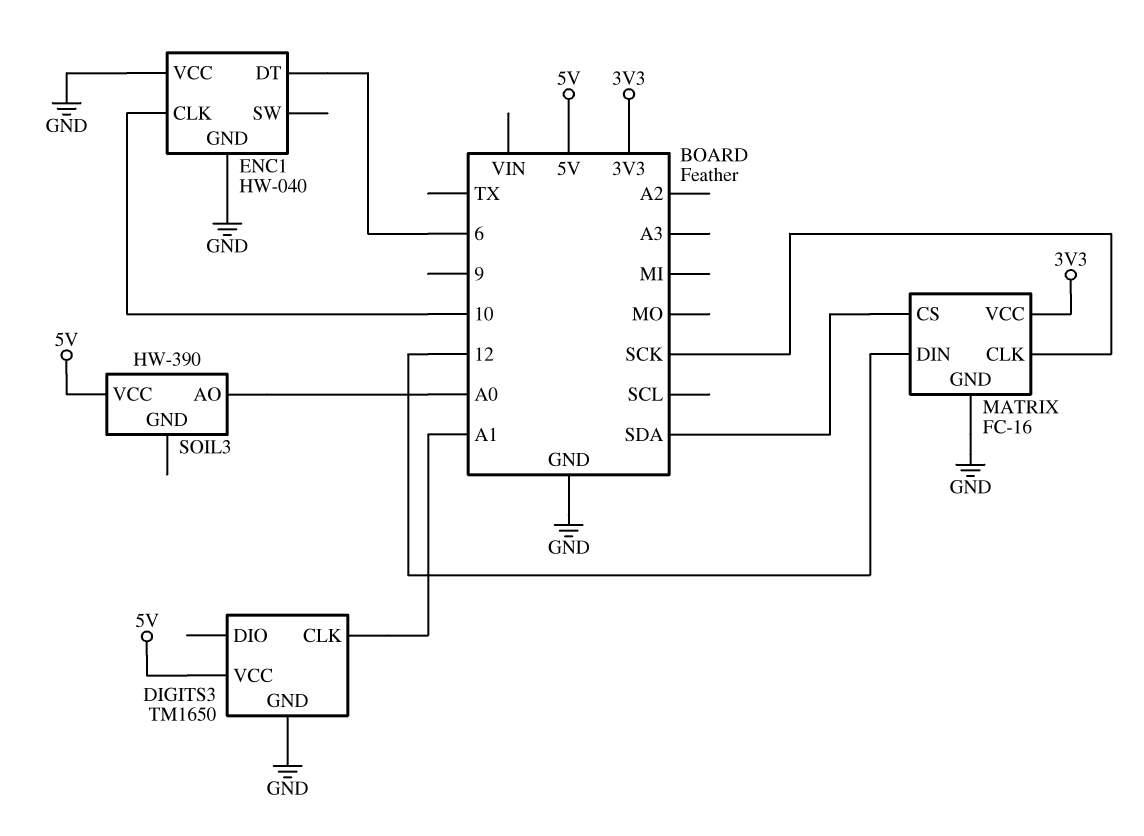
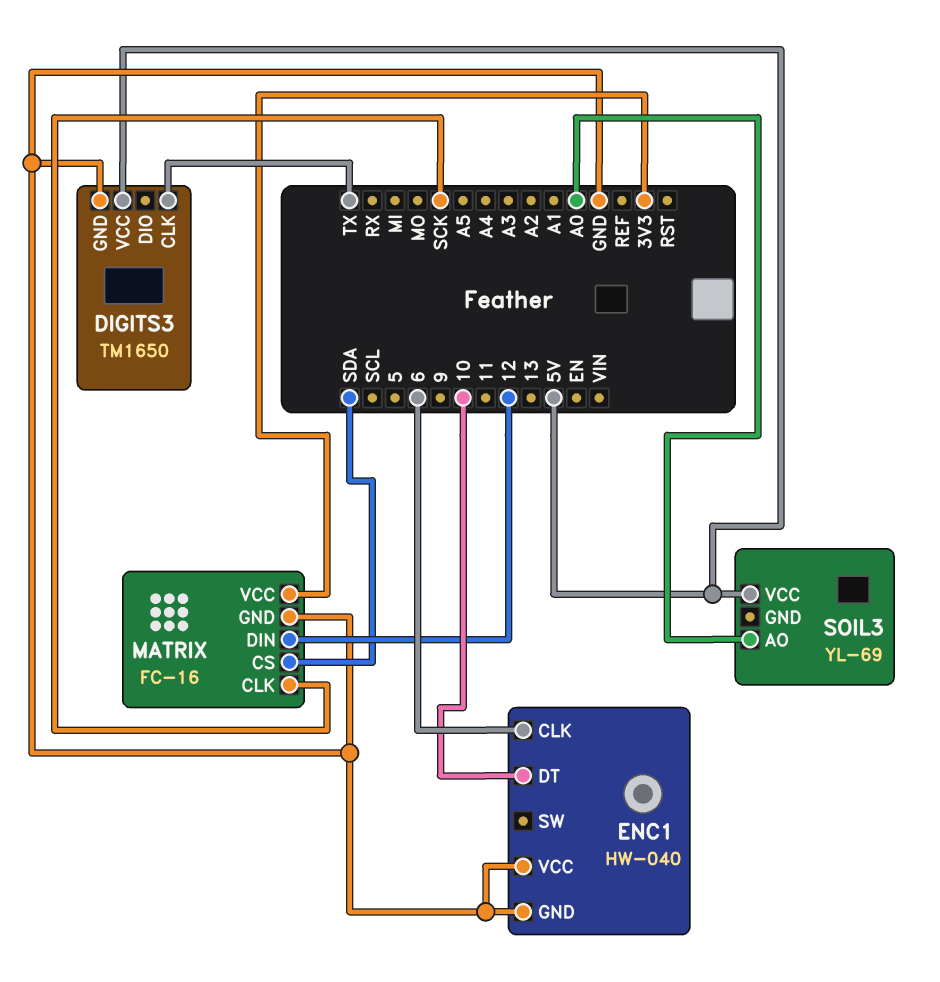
DIGITS3 pin CLK: A1 -> TX
ENC1 pin CLK: 10 -> 6
ENC1 pin DT: 6 -> 10
SOIL3: HW-390 -> YL-69

